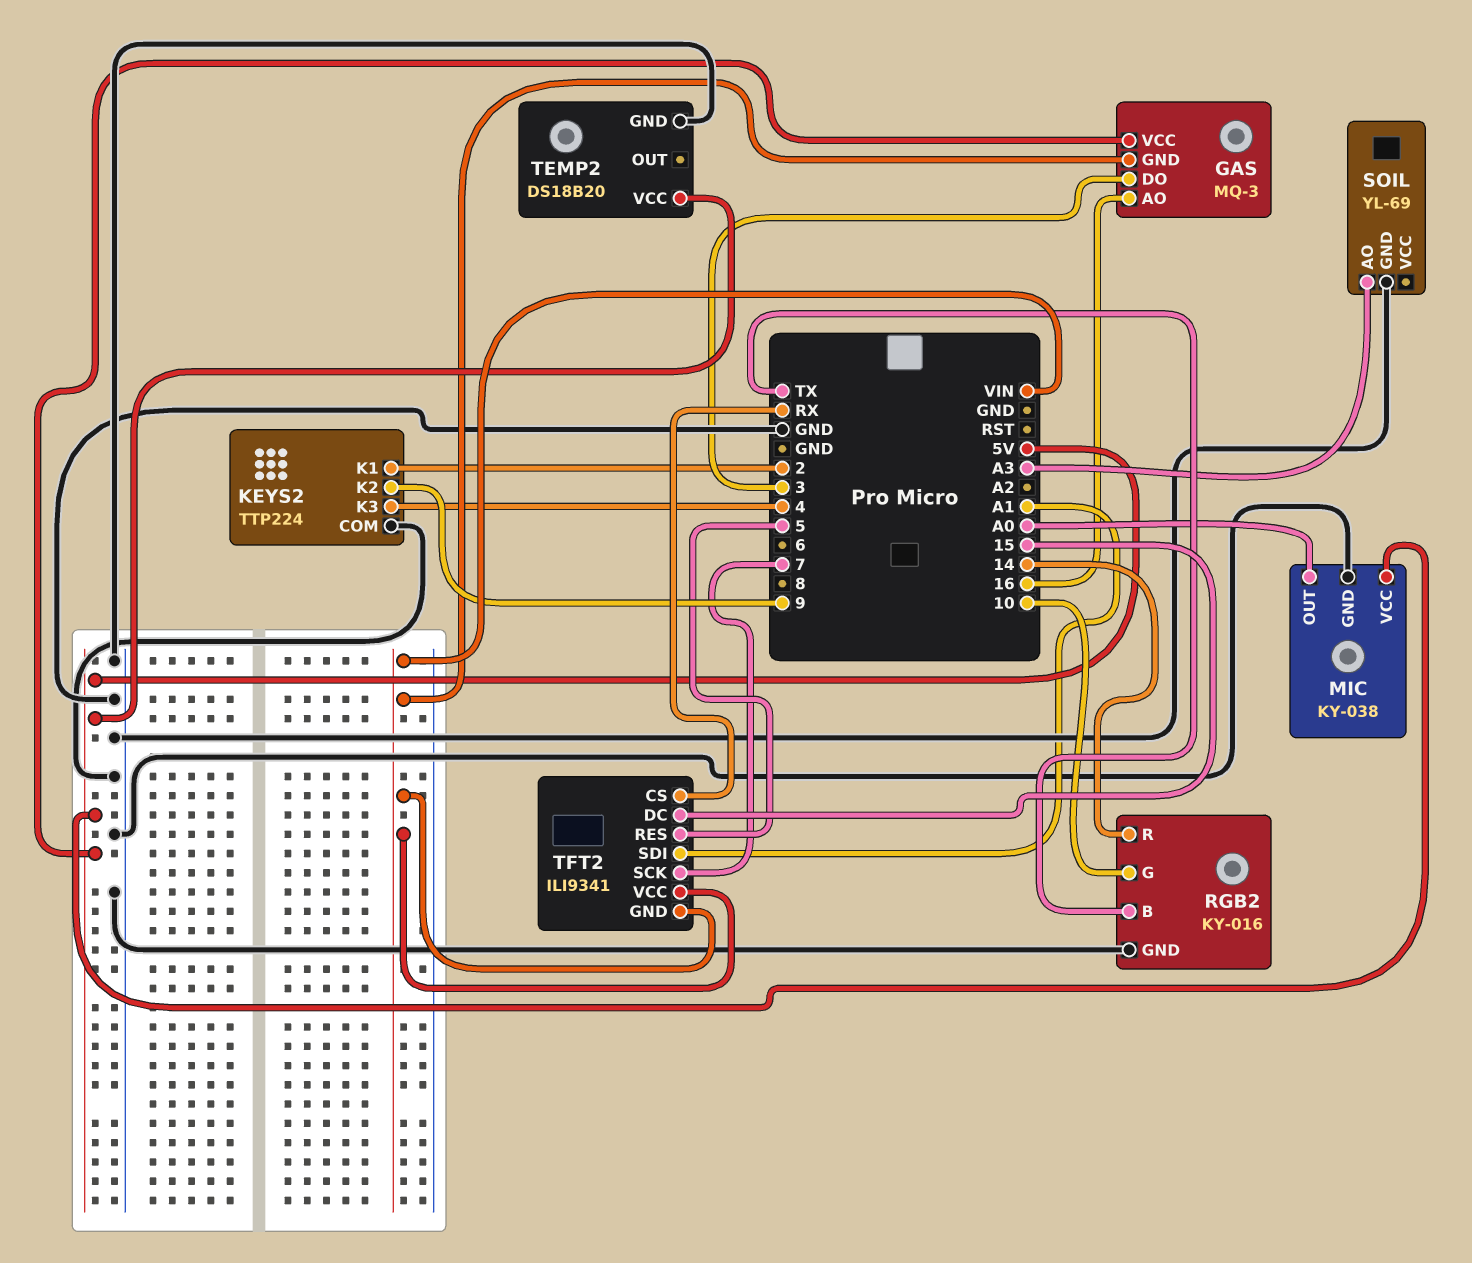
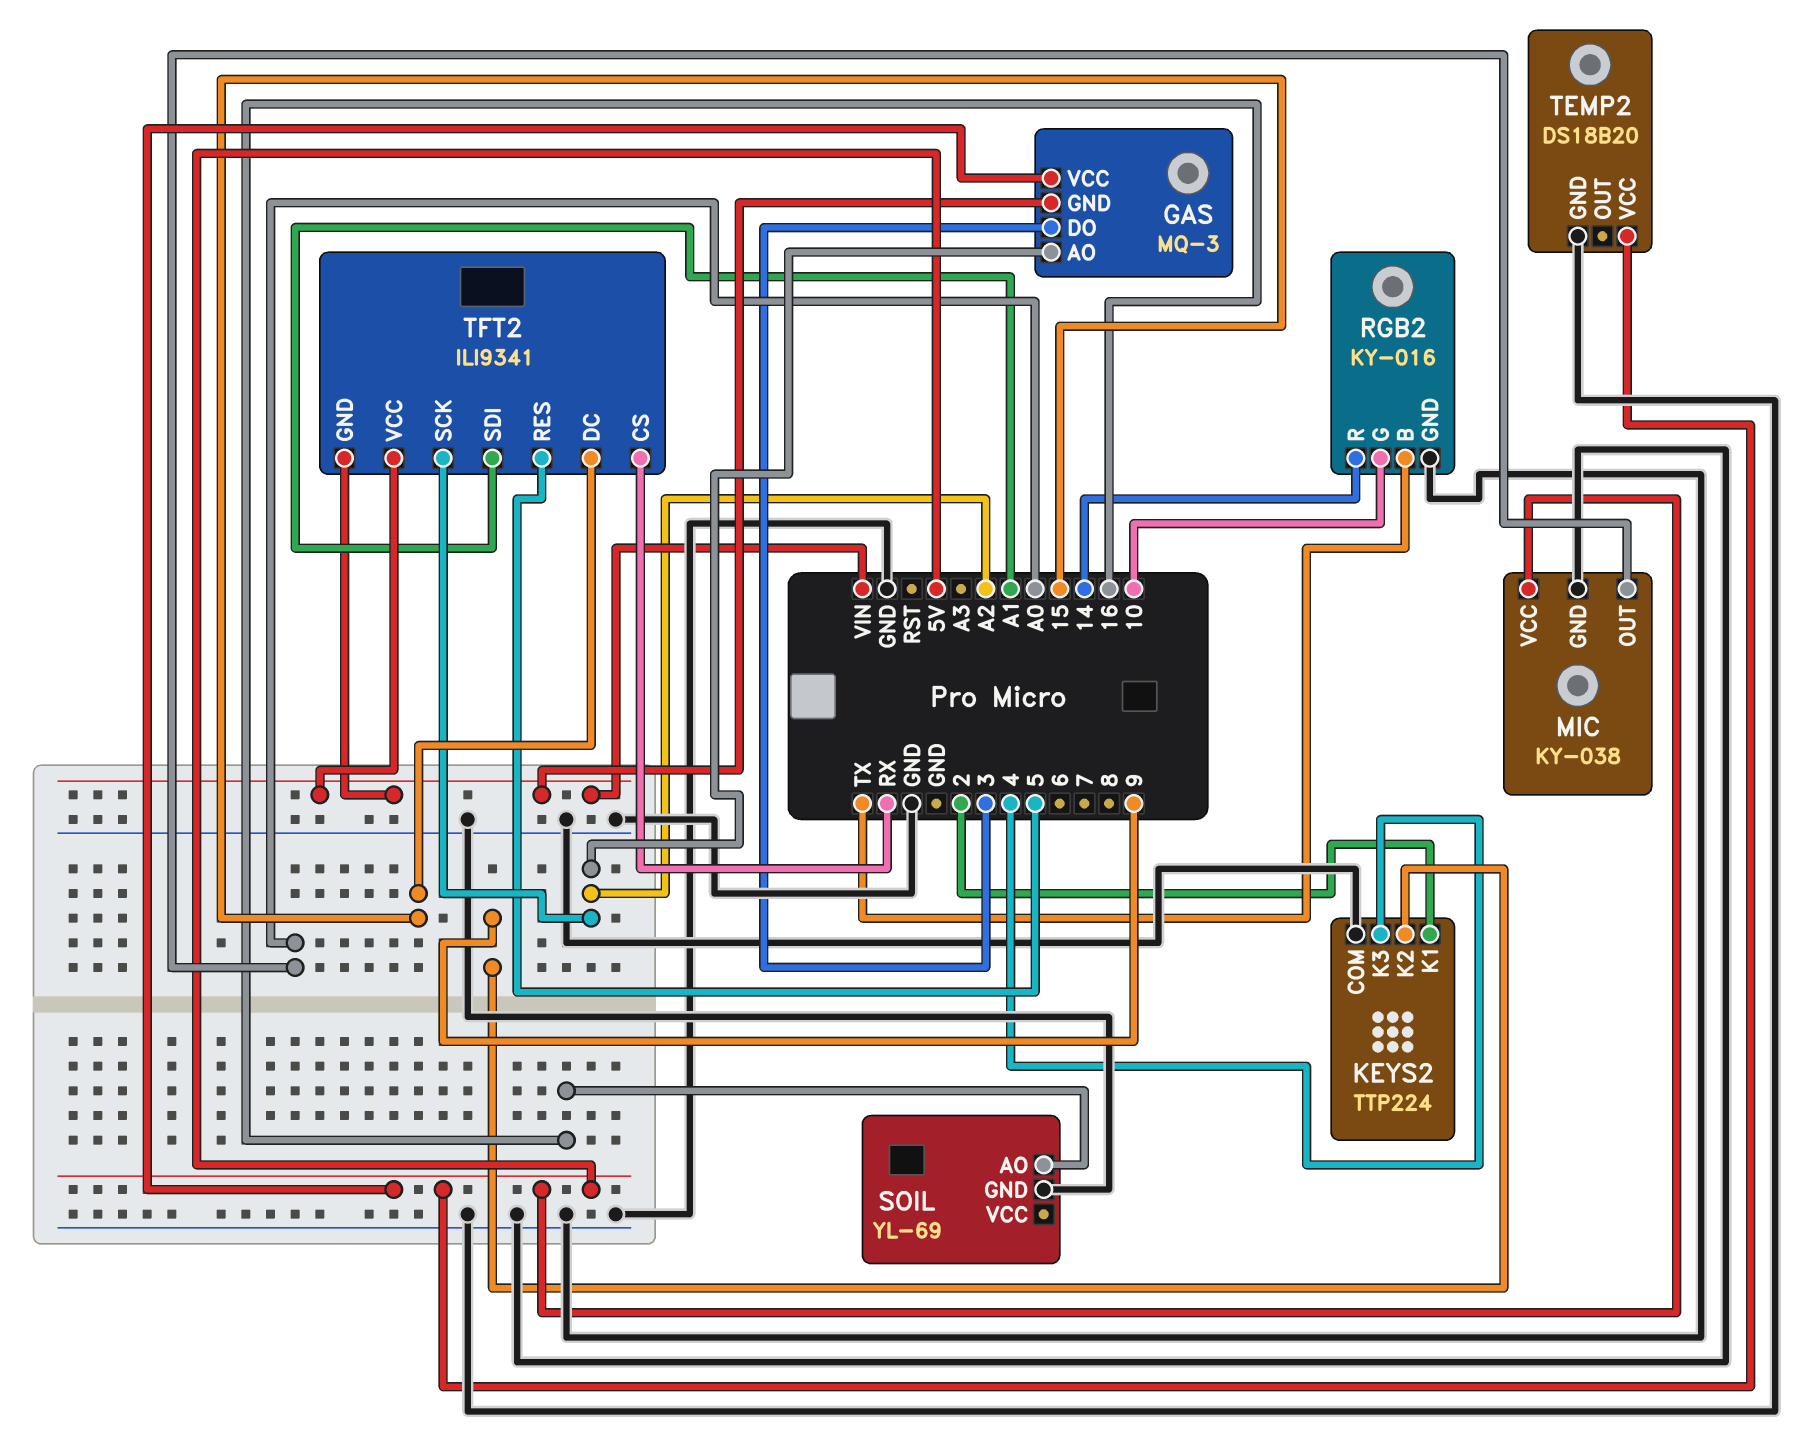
GAS pin AO: 16 -> A2
SOIL pin AO: A3 -> 16
TFT2 pin SCK: 7 -> A2

